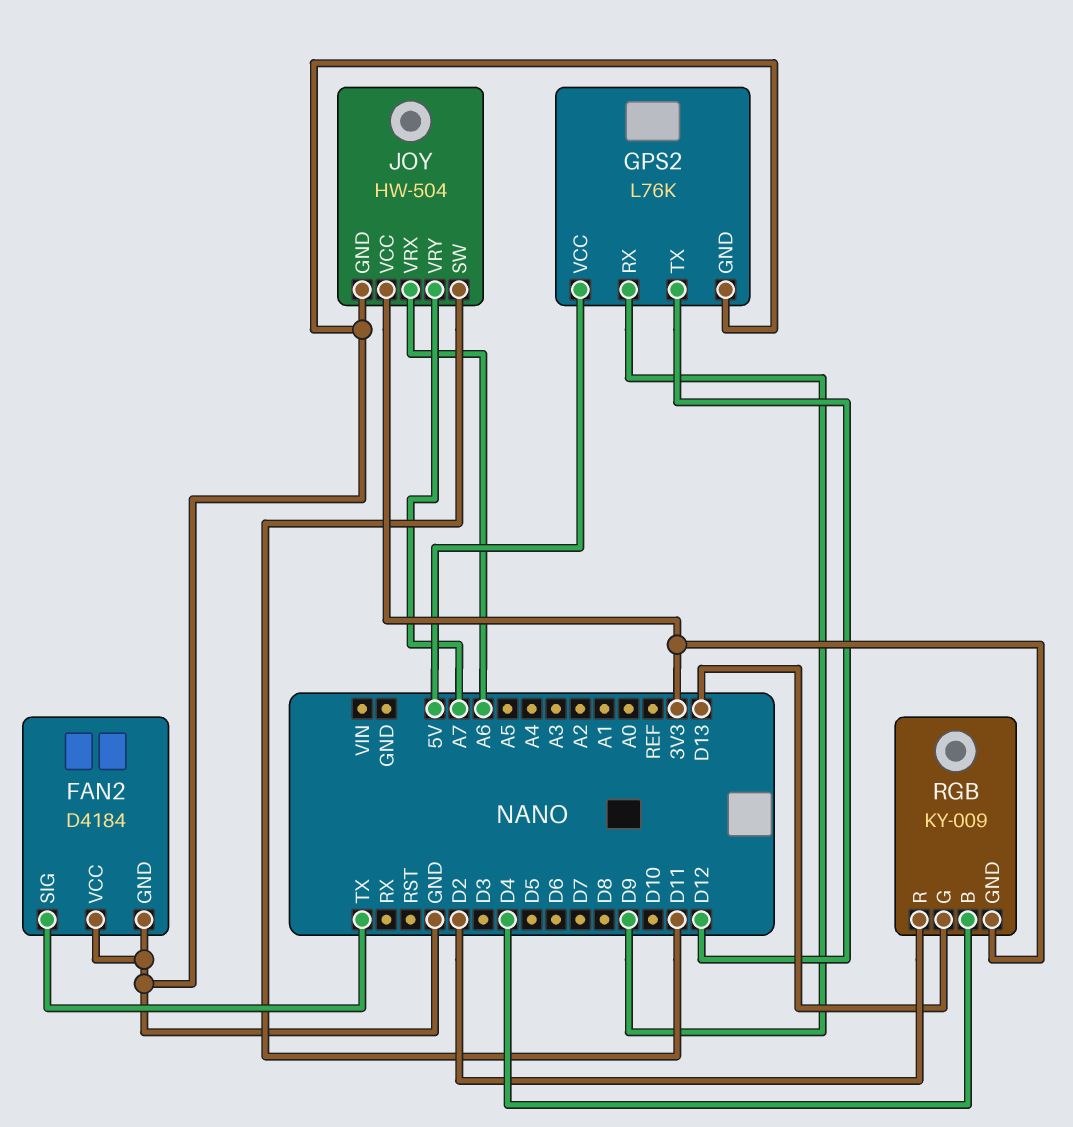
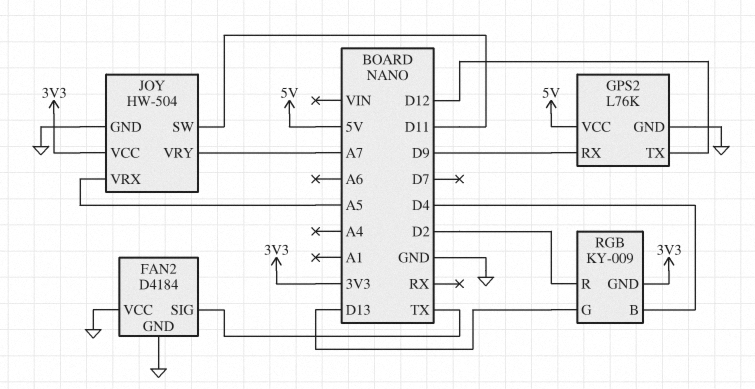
JOY pin VRX: A6 -> A5

